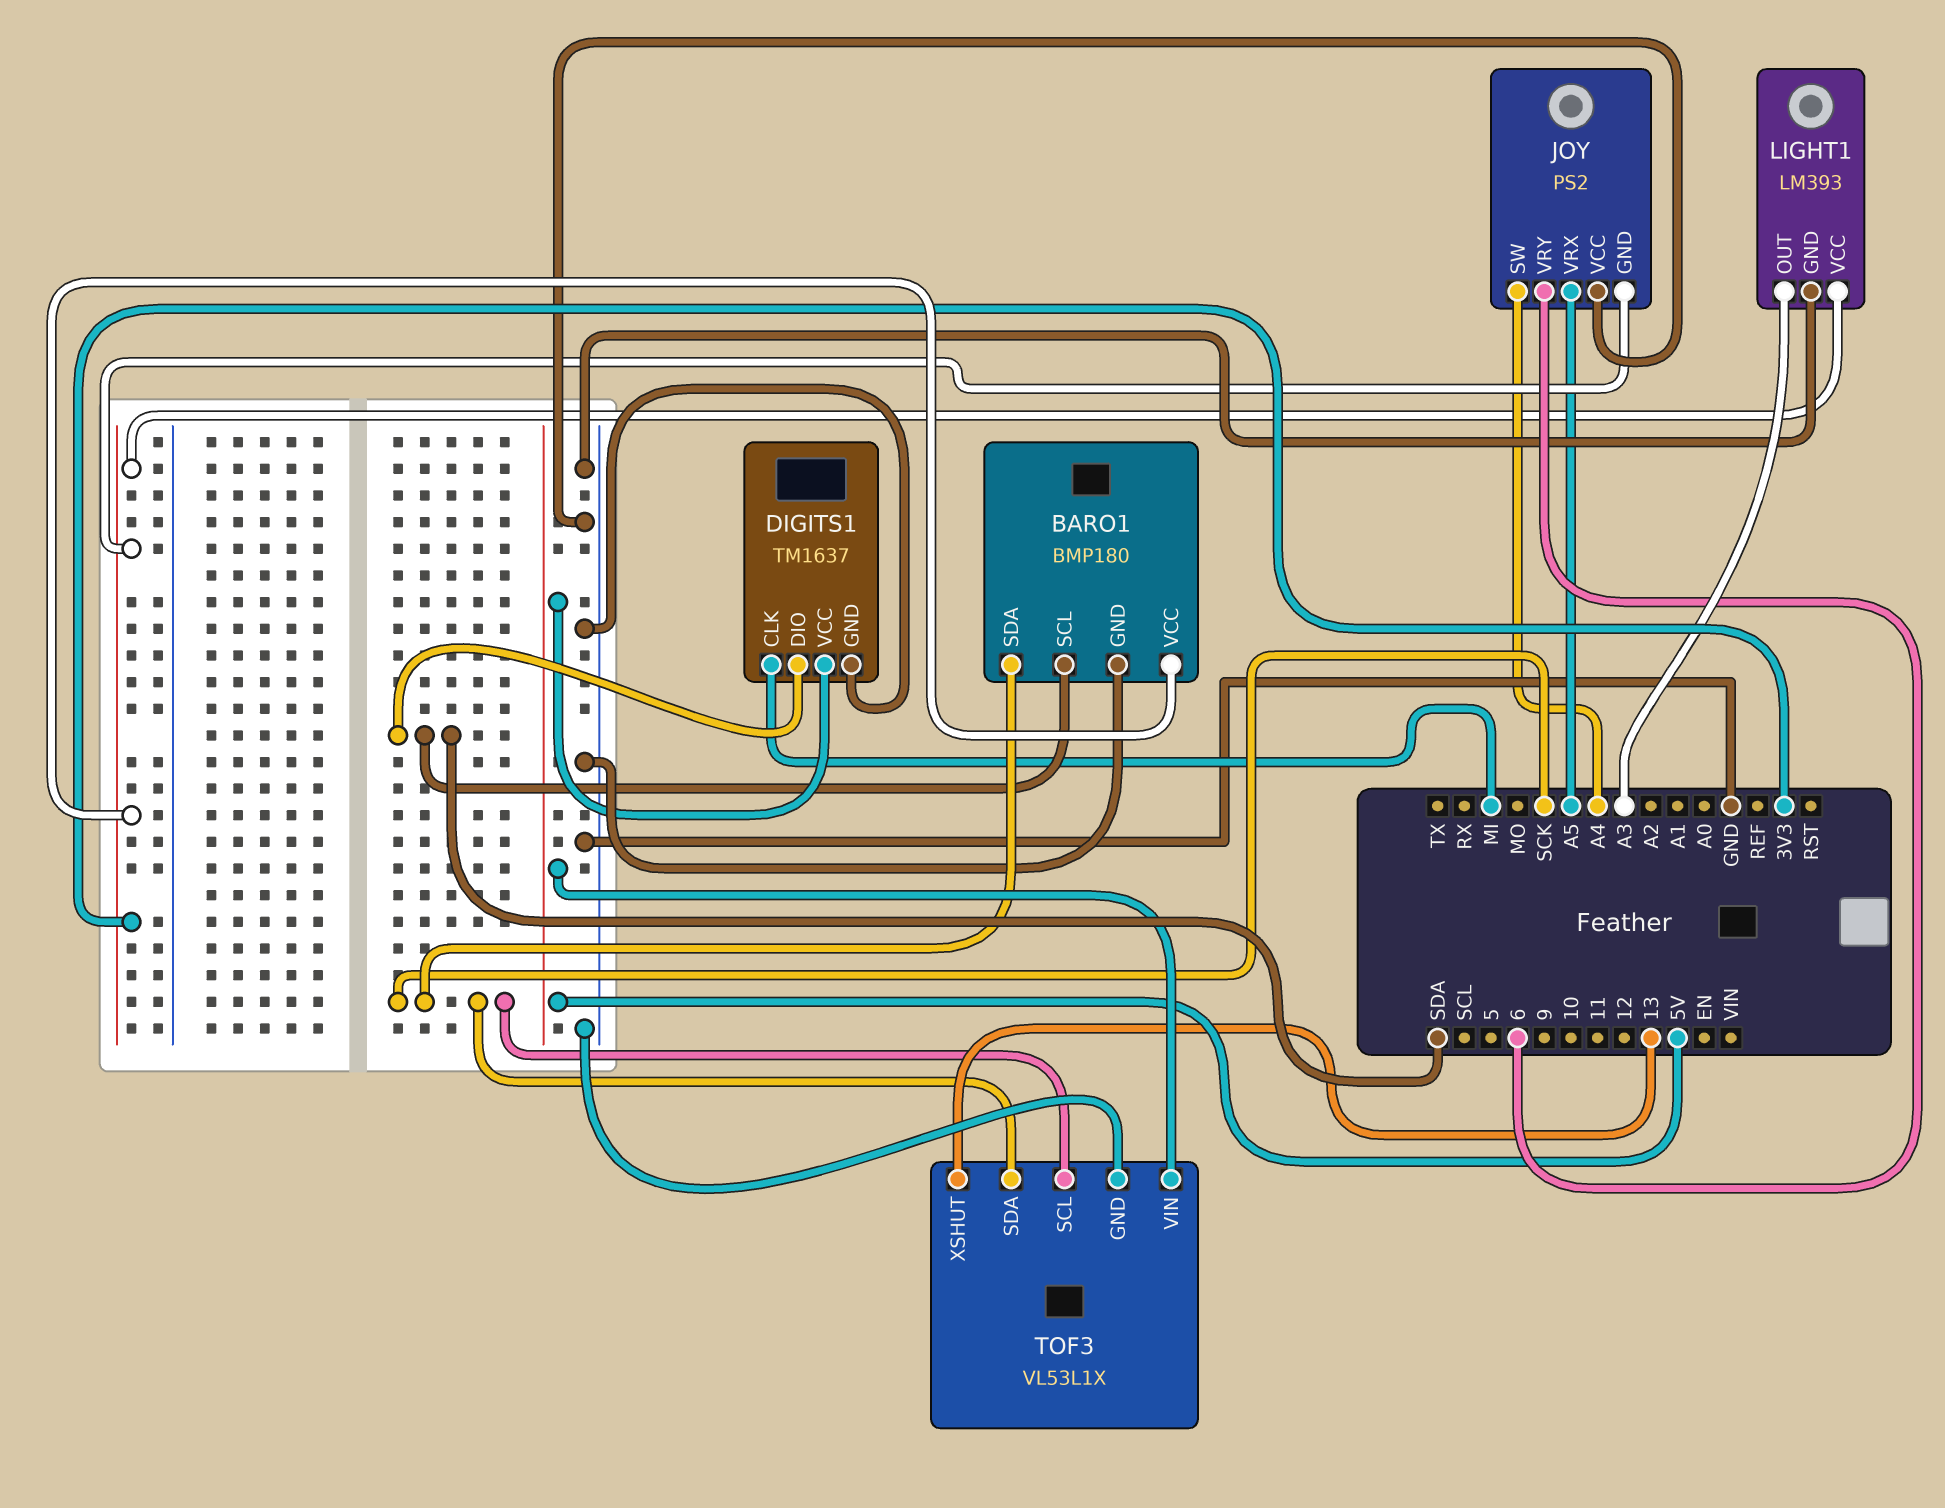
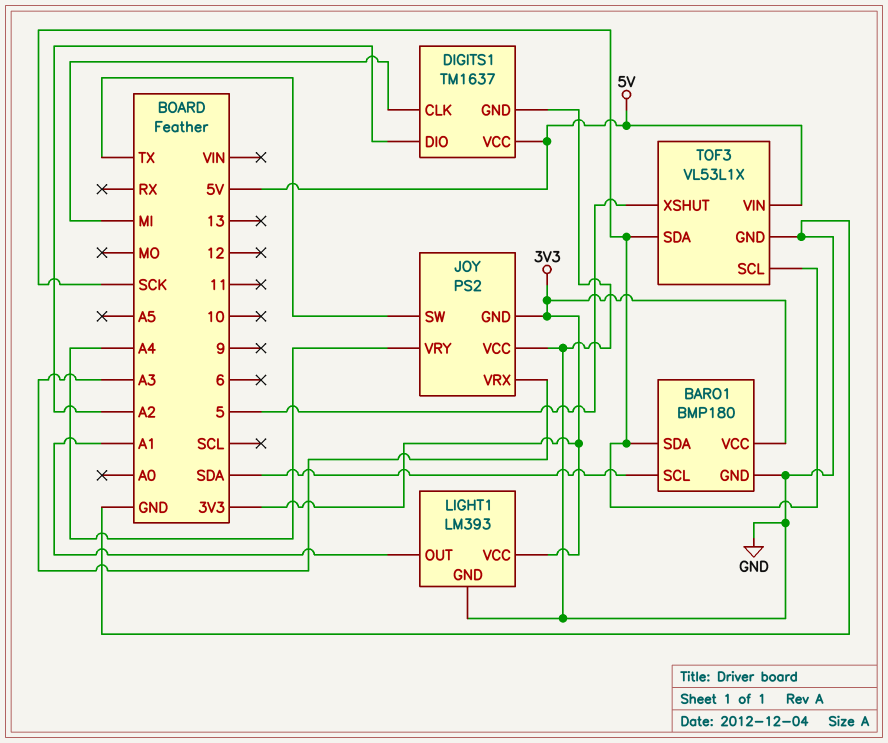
DIGITS1 pin DIO: SDA -> A2
JOY pin SW: A4 -> TX
JOY pin VRX: A5 -> A3
JOY pin VRY: 6 -> A4
LIGHT1 pin OUT: A3 -> A1
TOF3 pin XSHUT: 13 -> 5

